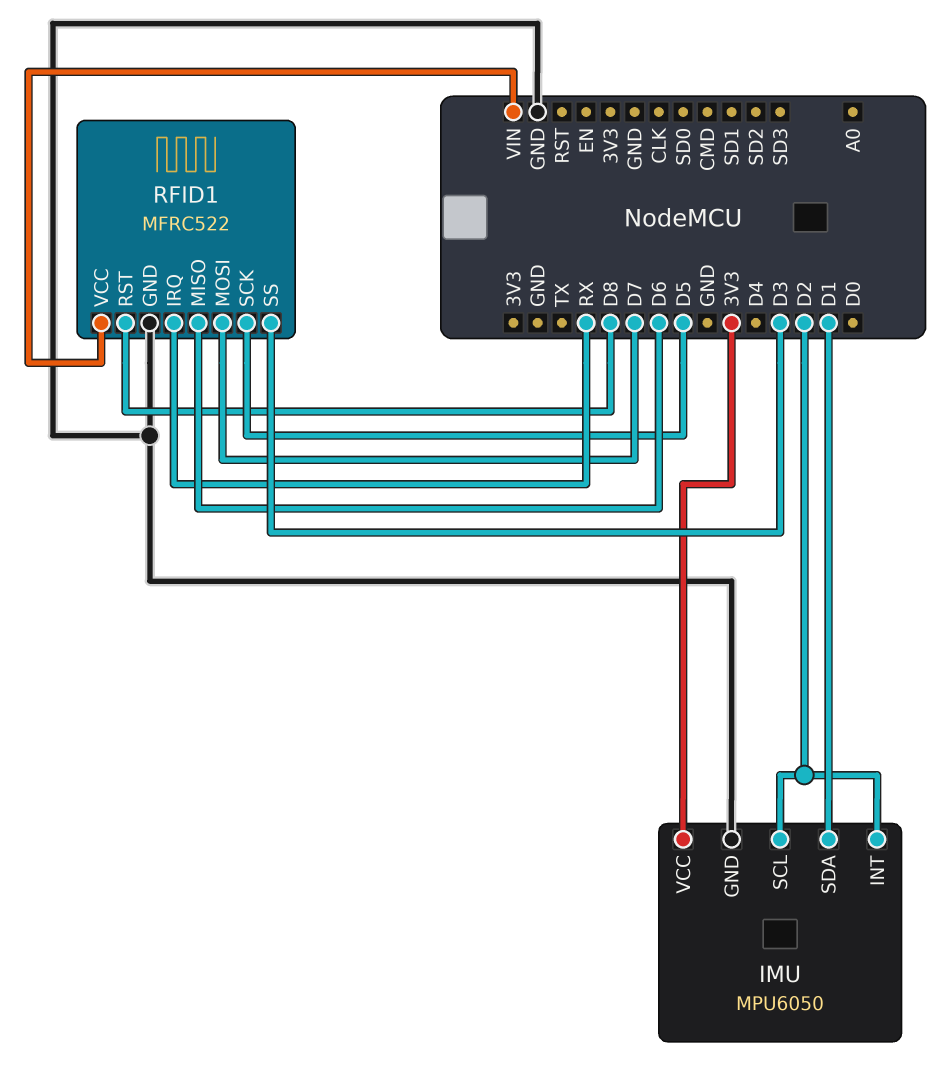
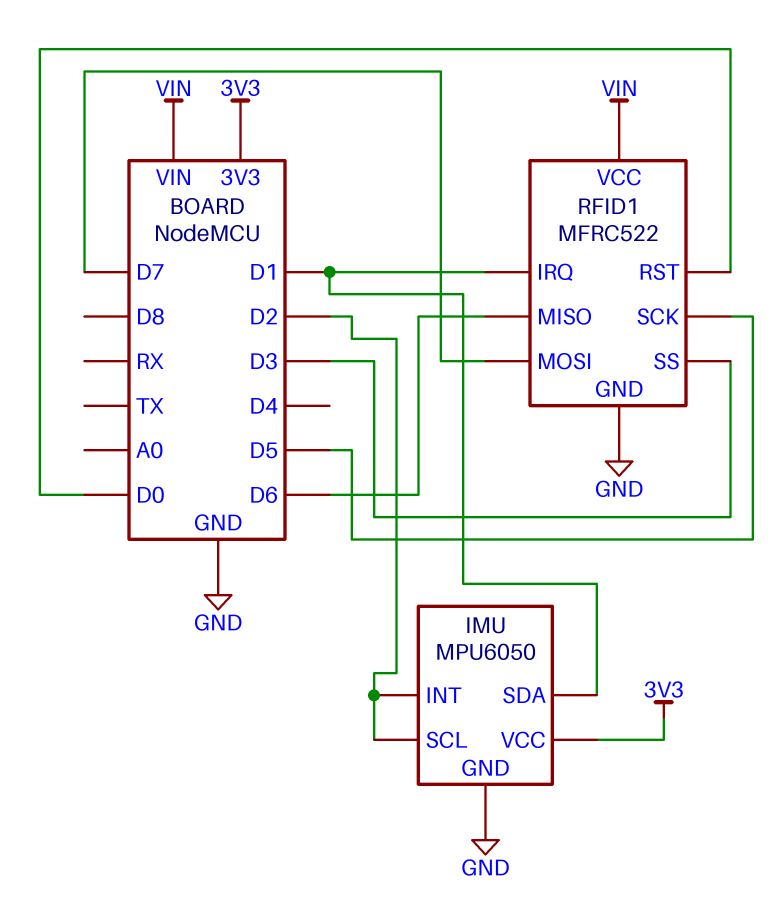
RFID1 pin IRQ: RX -> D1
RFID1 pin RST: D8 -> D0

